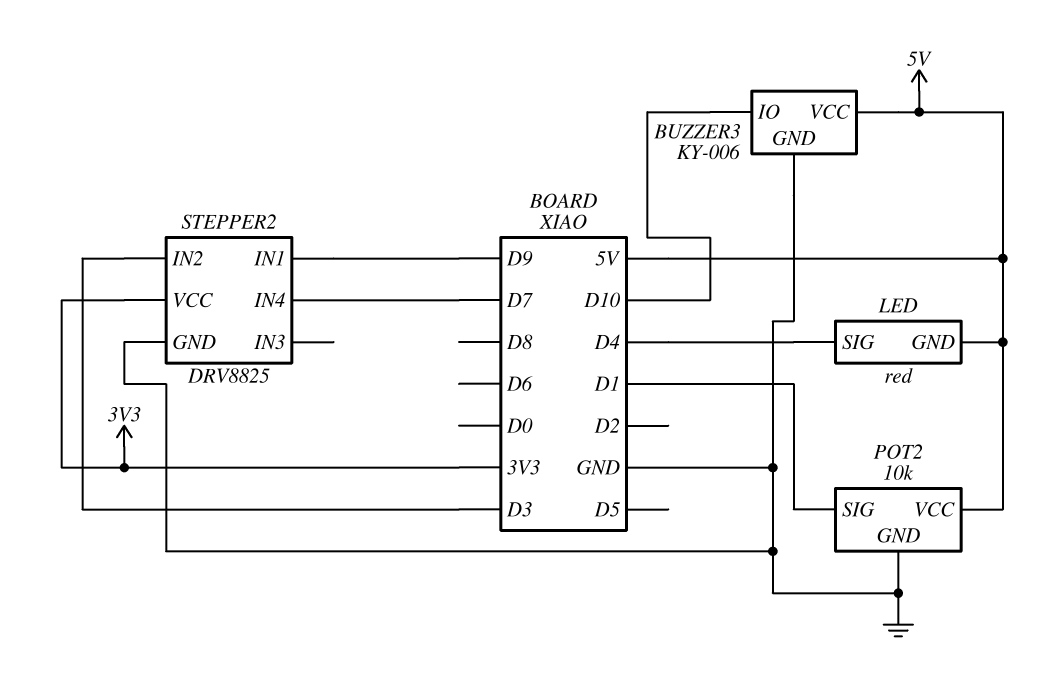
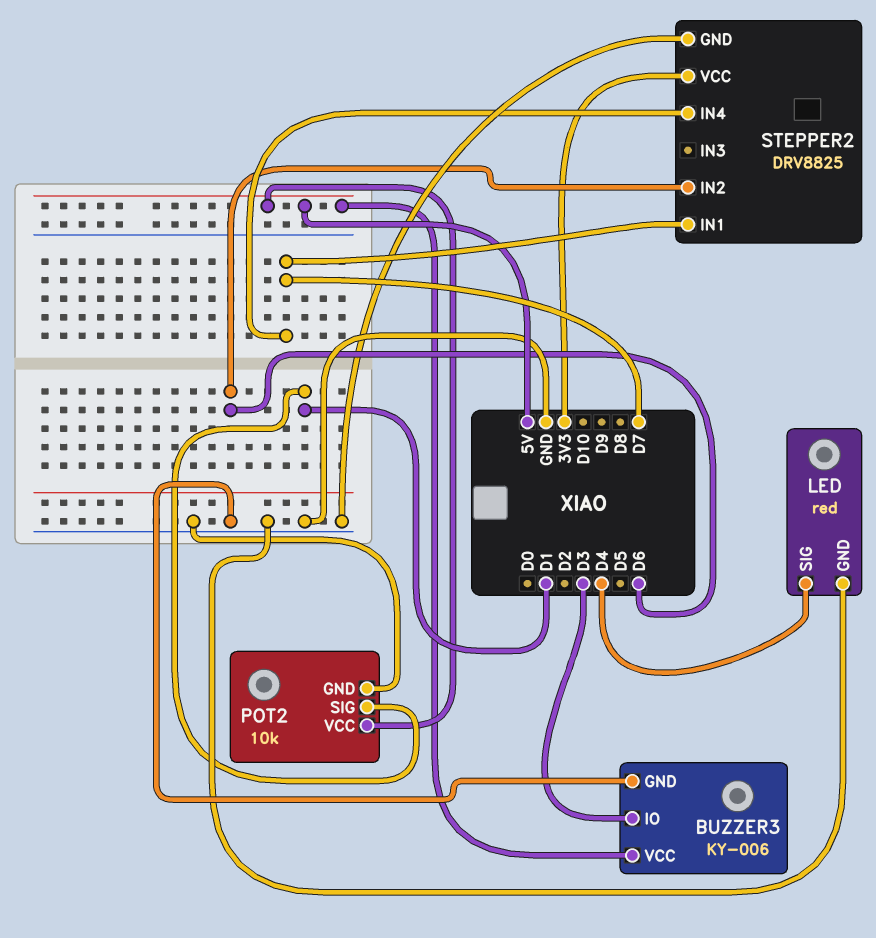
BUZZER3 pin IO: D10 -> D3
LED pin GND: 5V -> GND
STEPPER2 pin IN1: D9 -> D7
STEPPER2 pin IN2: D3 -> D6

